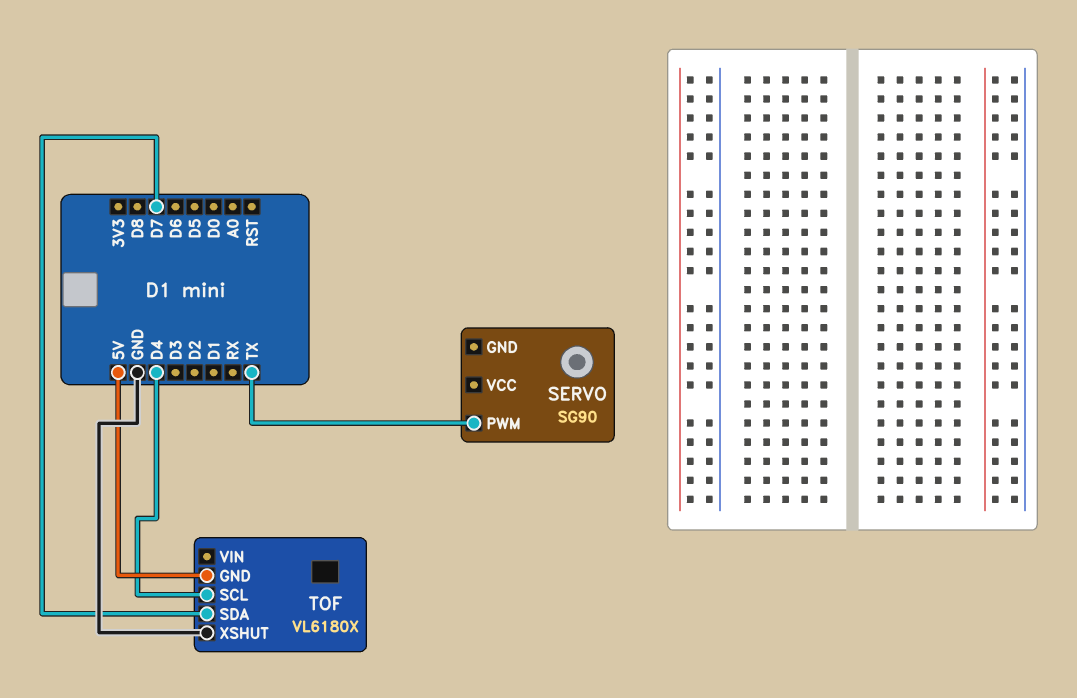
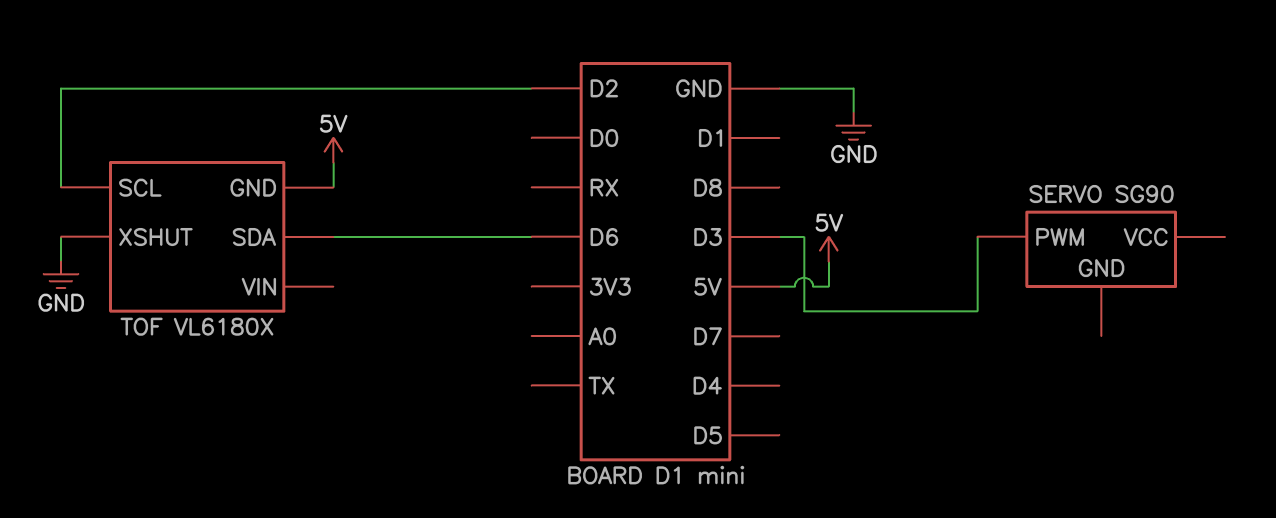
SERVO pin PWM: TX -> D3
TOF pin SCL: D4 -> D2
TOF pin SDA: D7 -> D6

